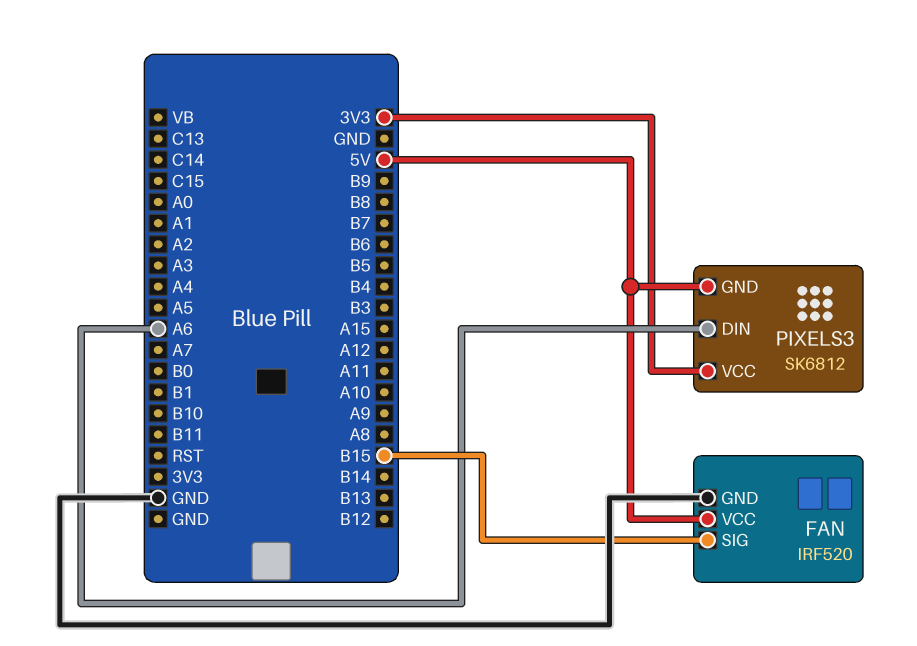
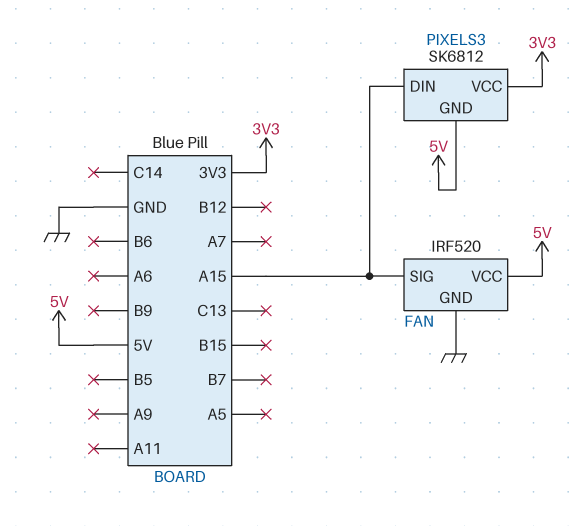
FAN pin SIG: B15 -> A15
PIXELS3 pin DIN: A6 -> A15

